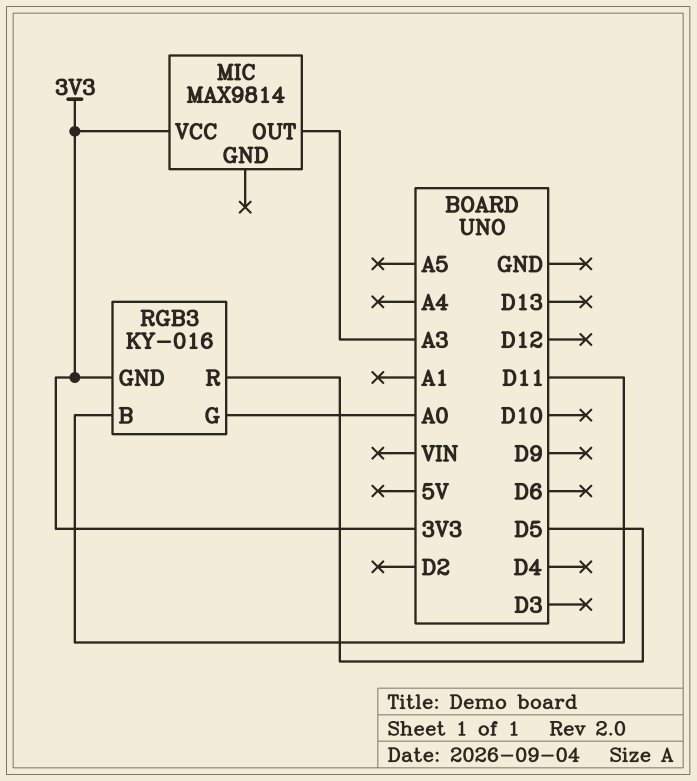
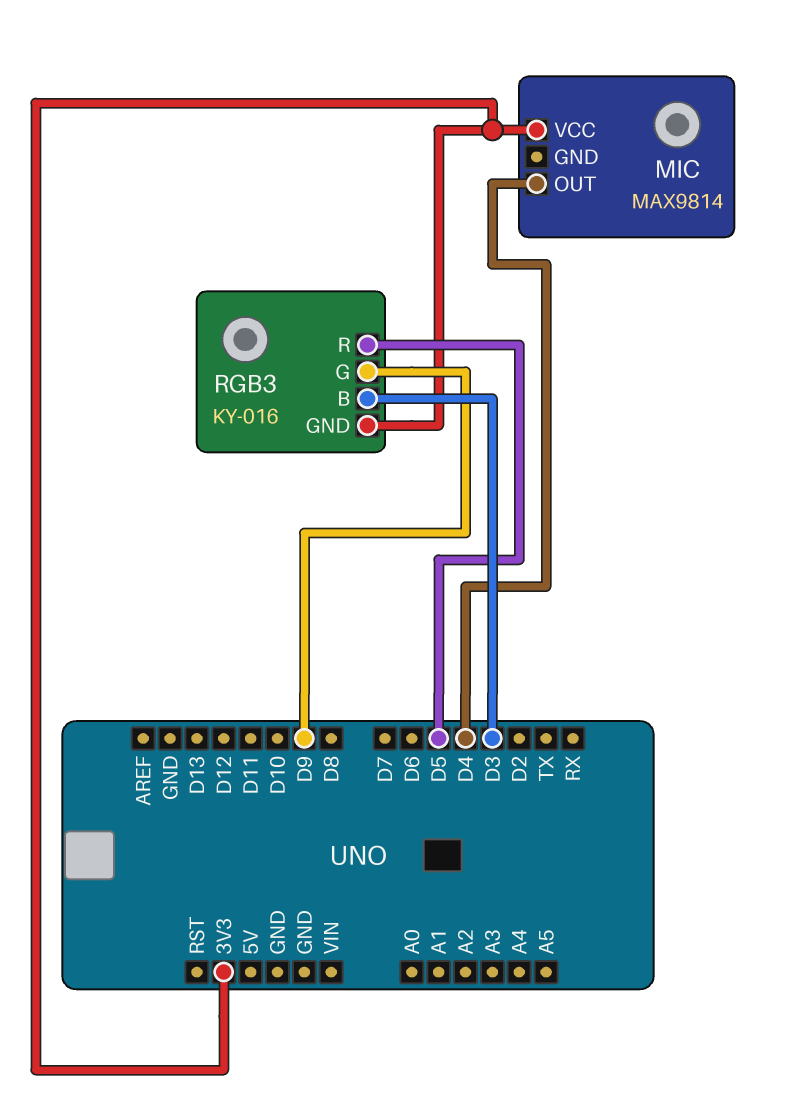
MIC pin OUT: A3 -> D4
RGB3 pin B: D11 -> D3
RGB3 pin G: A0 -> D9

